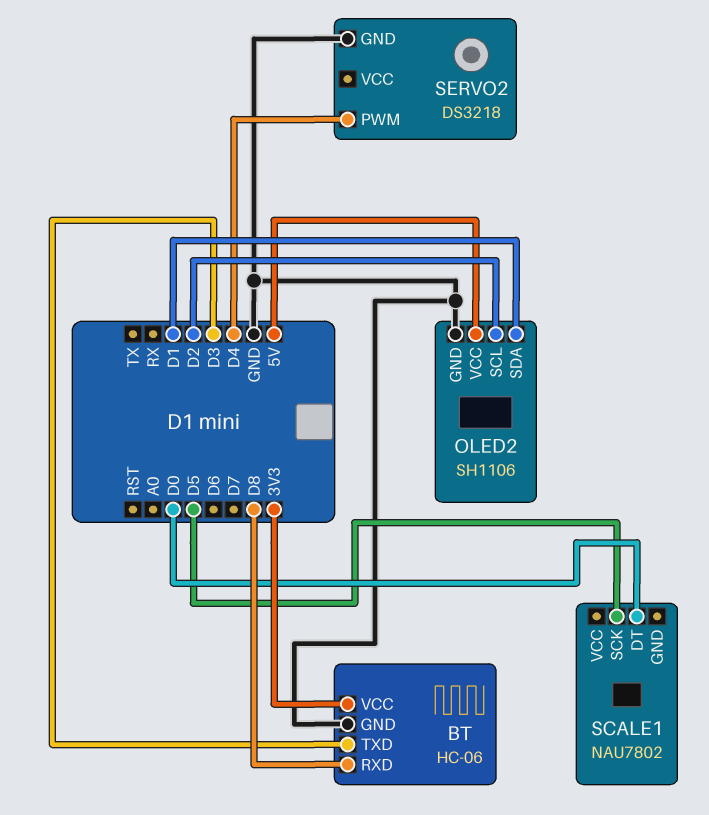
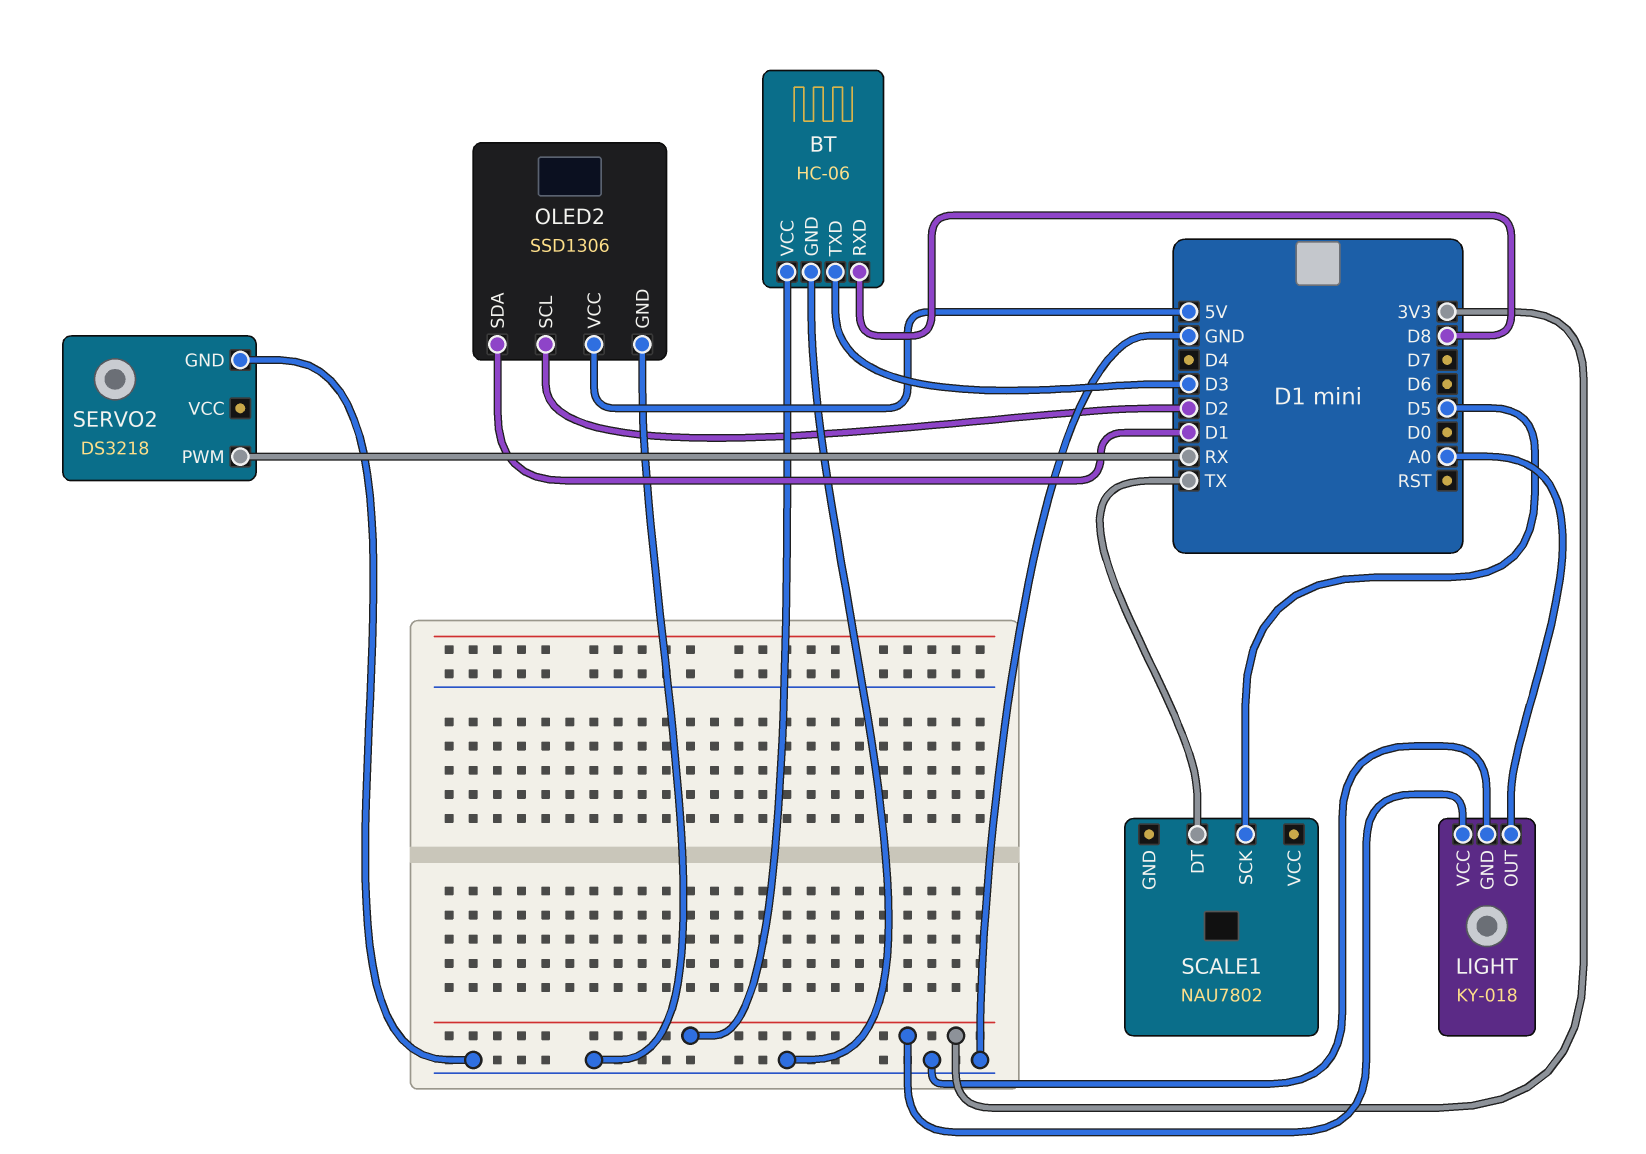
LIGHT: none -> KY-018
LIGHT pin GND: none -> GND
LIGHT pin OUT: none -> A0
LIGHT pin VCC: none -> 3V3
OLED2: SH1106 -> SSD1306
SCALE1 pin DT: D0 -> TX
SERVO2 pin PWM: D4 -> RX

